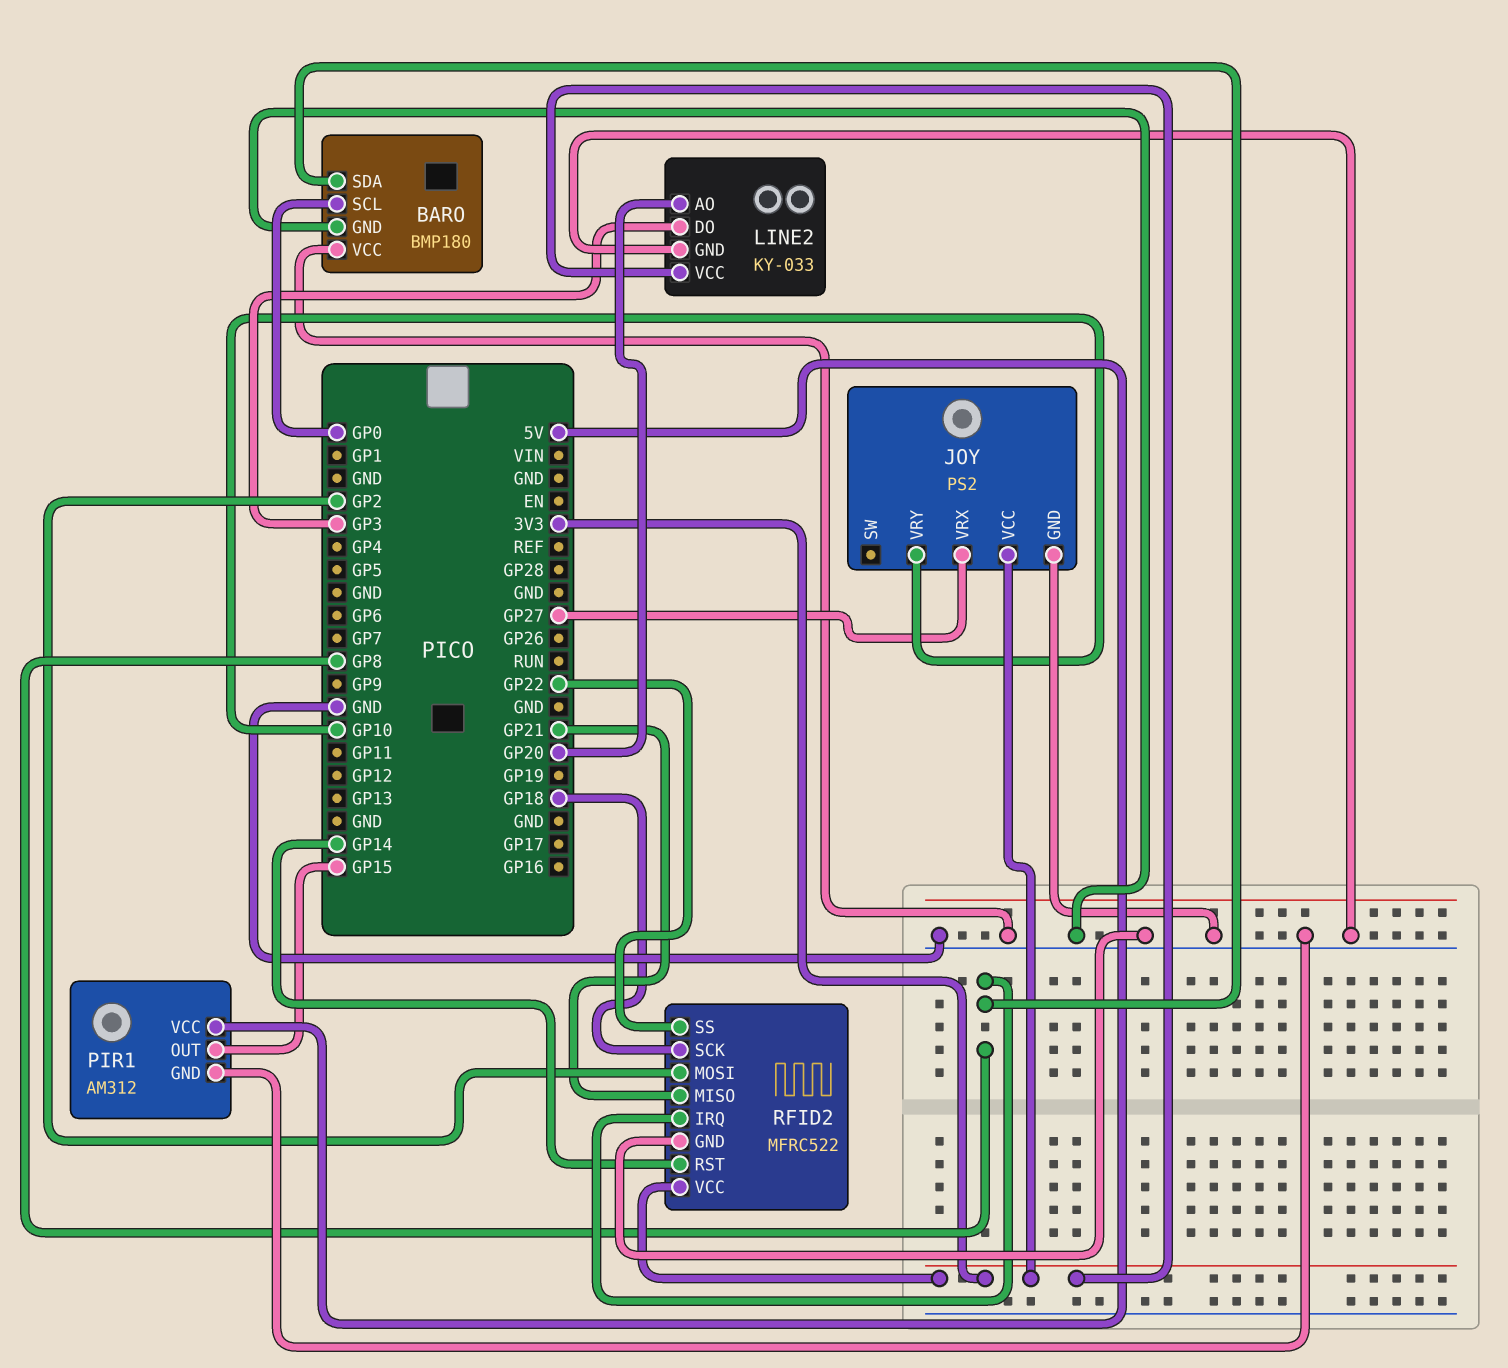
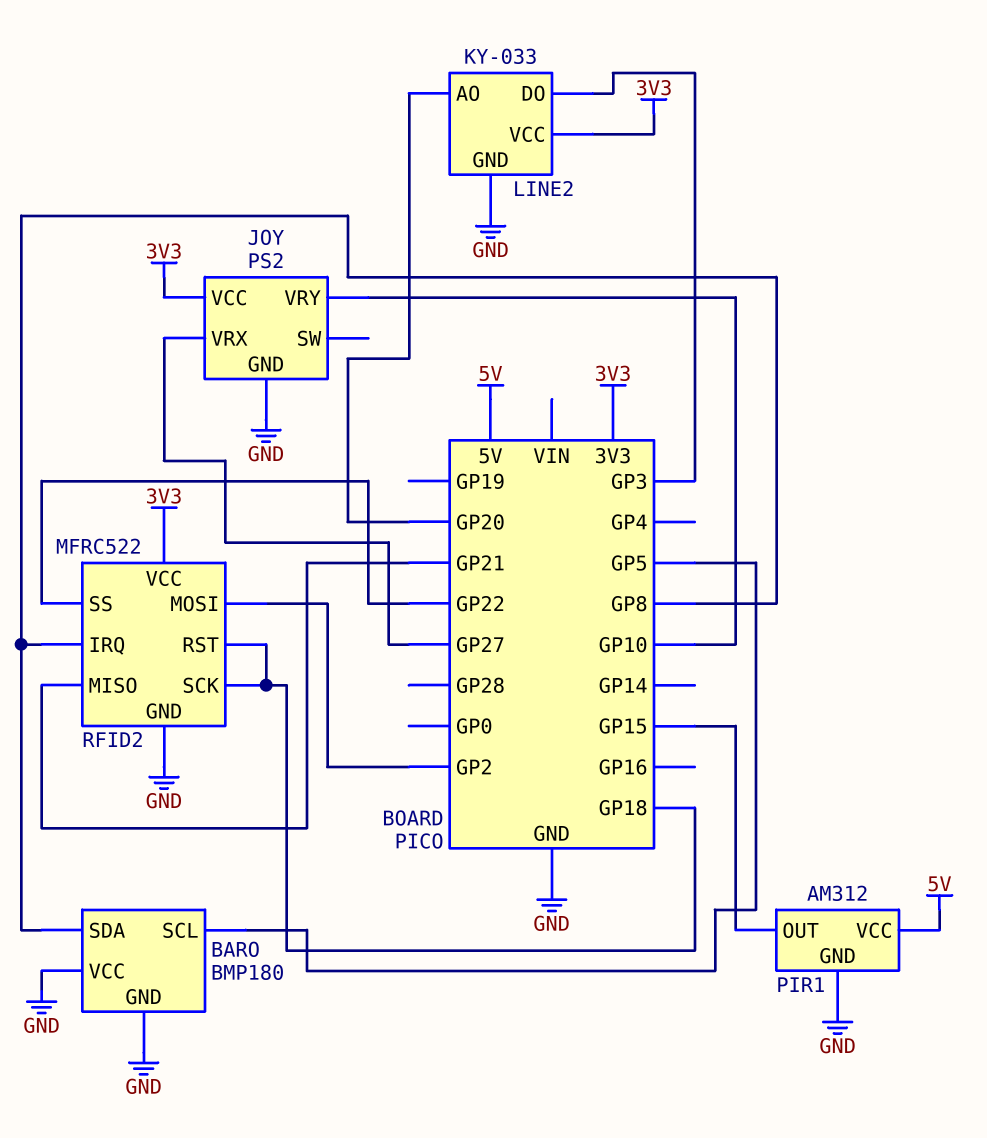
BARO pin SCL: GP0 -> GP5
RFID2 pin RST: GP14 -> GP18

